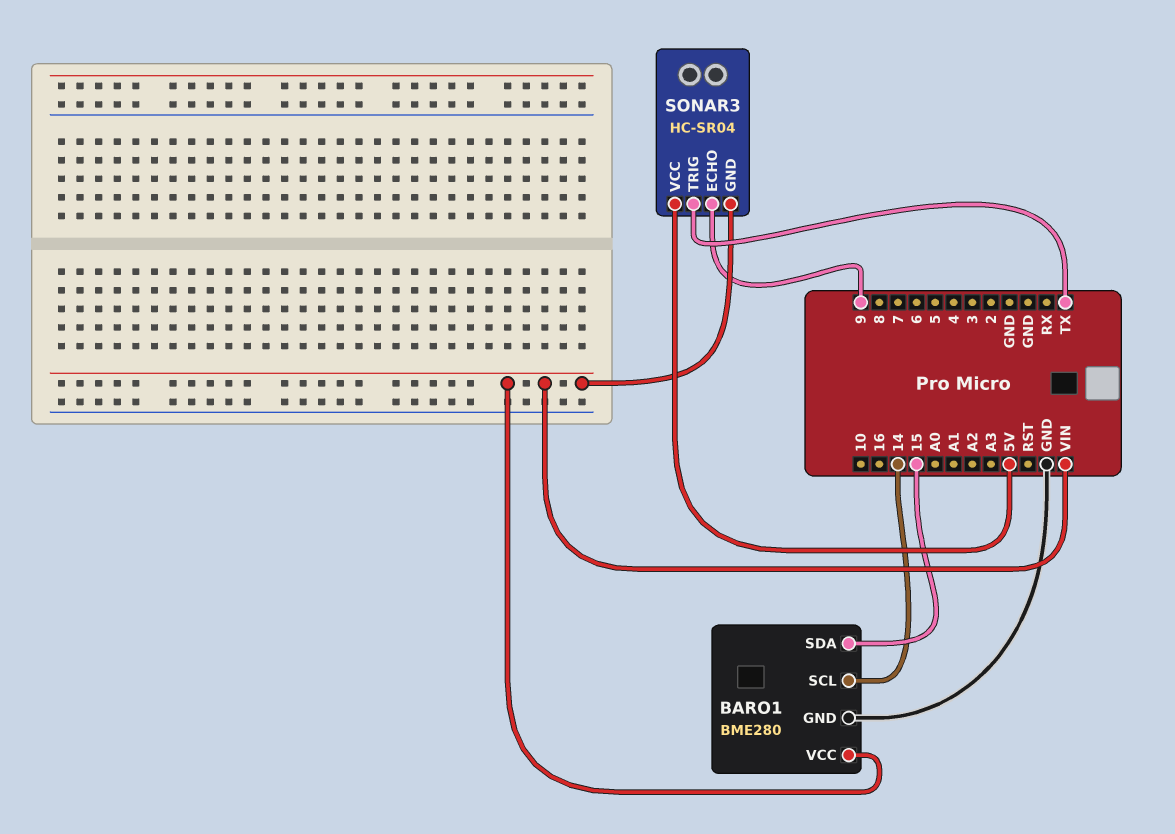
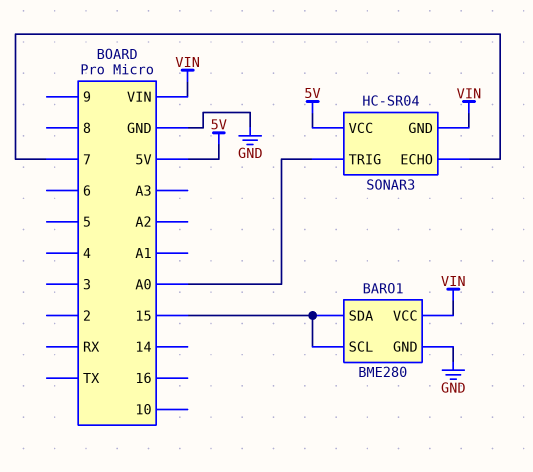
BARO1 pin SCL: 14 -> 15
SONAR3 pin ECHO: 9 -> 7
SONAR3 pin TRIG: TX -> A0

